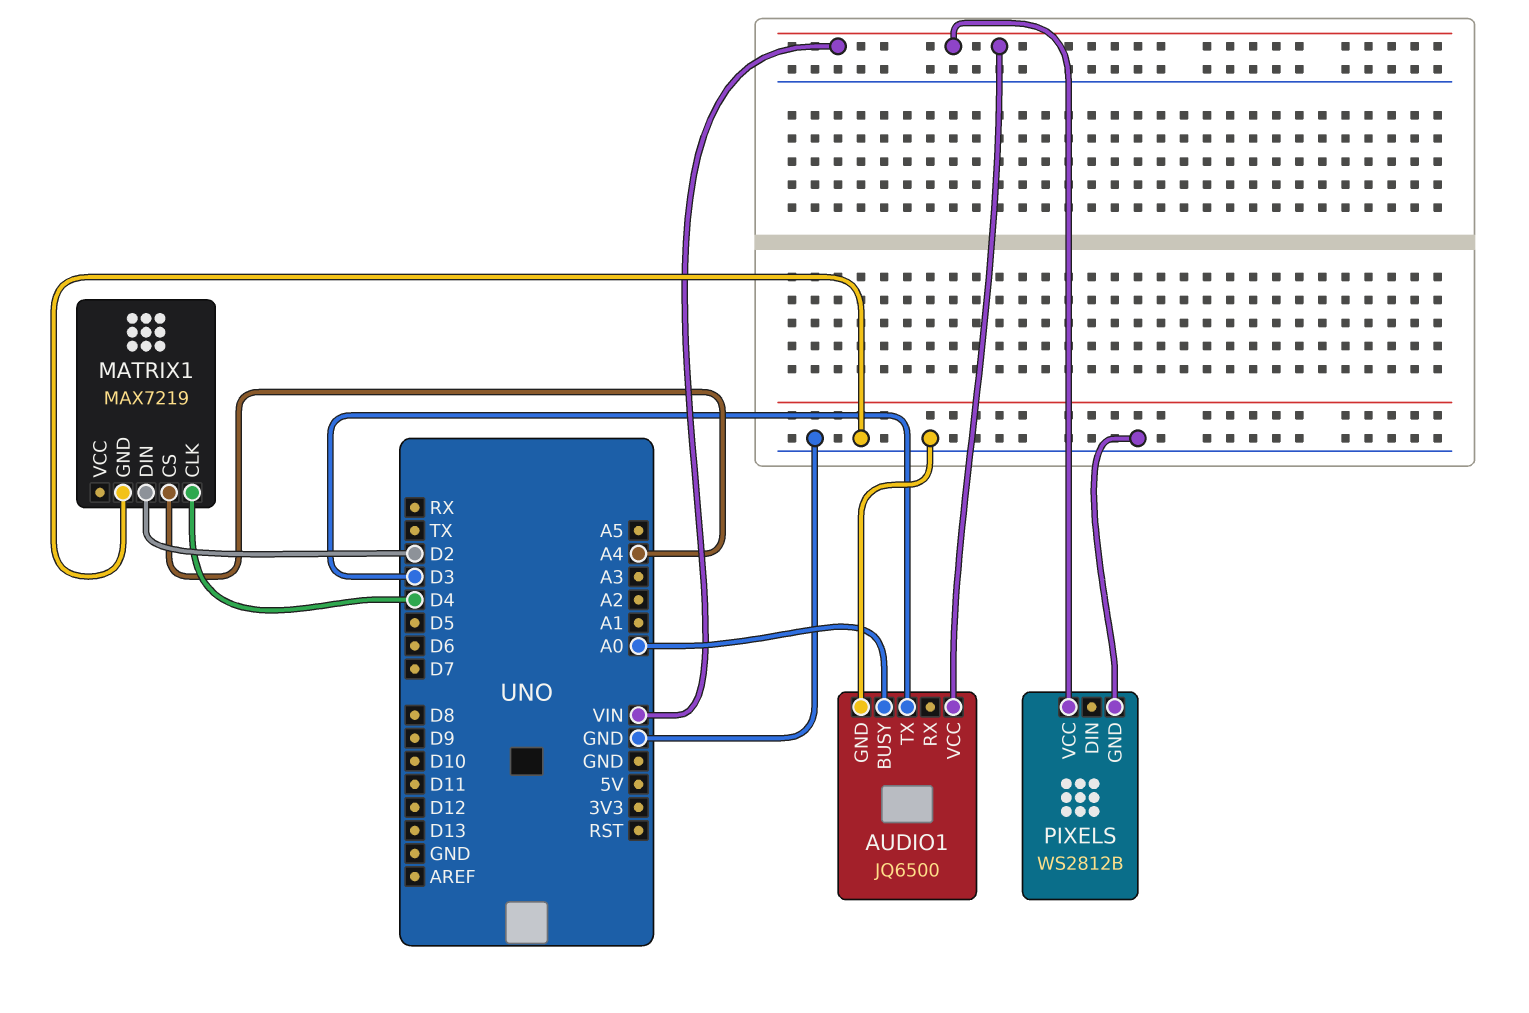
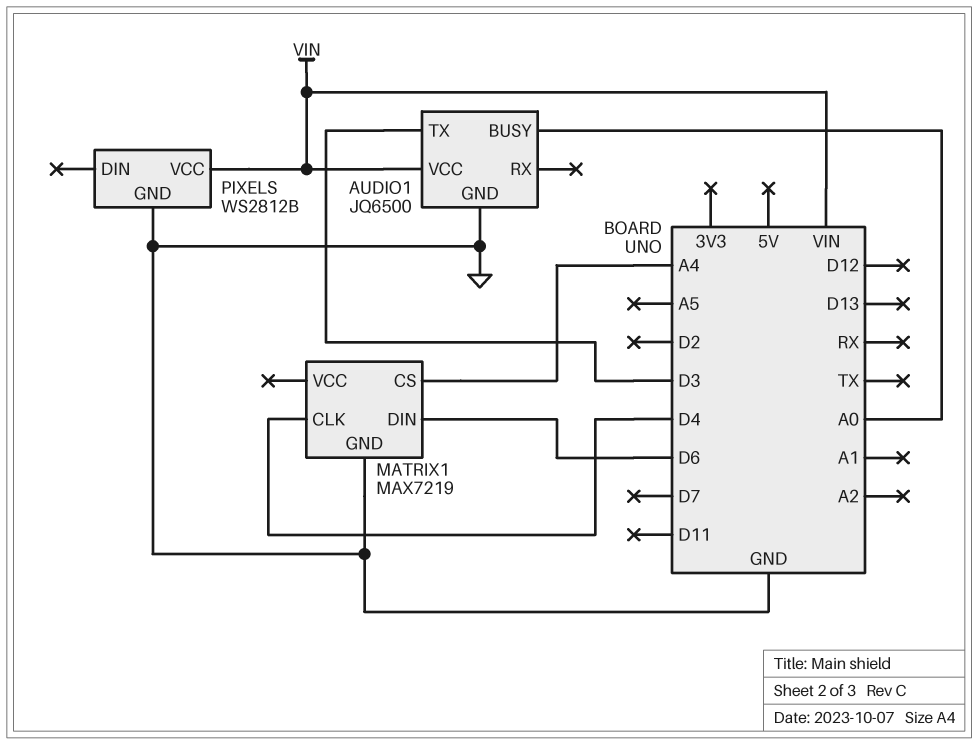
MATRIX1 pin DIN: D2 -> D6

